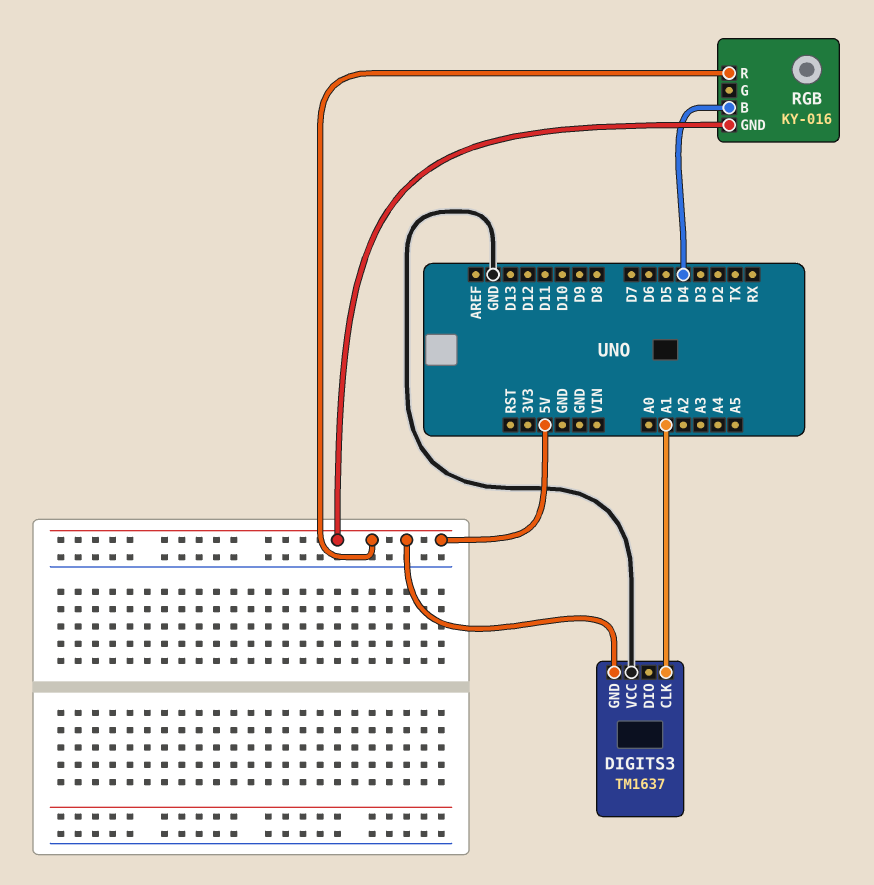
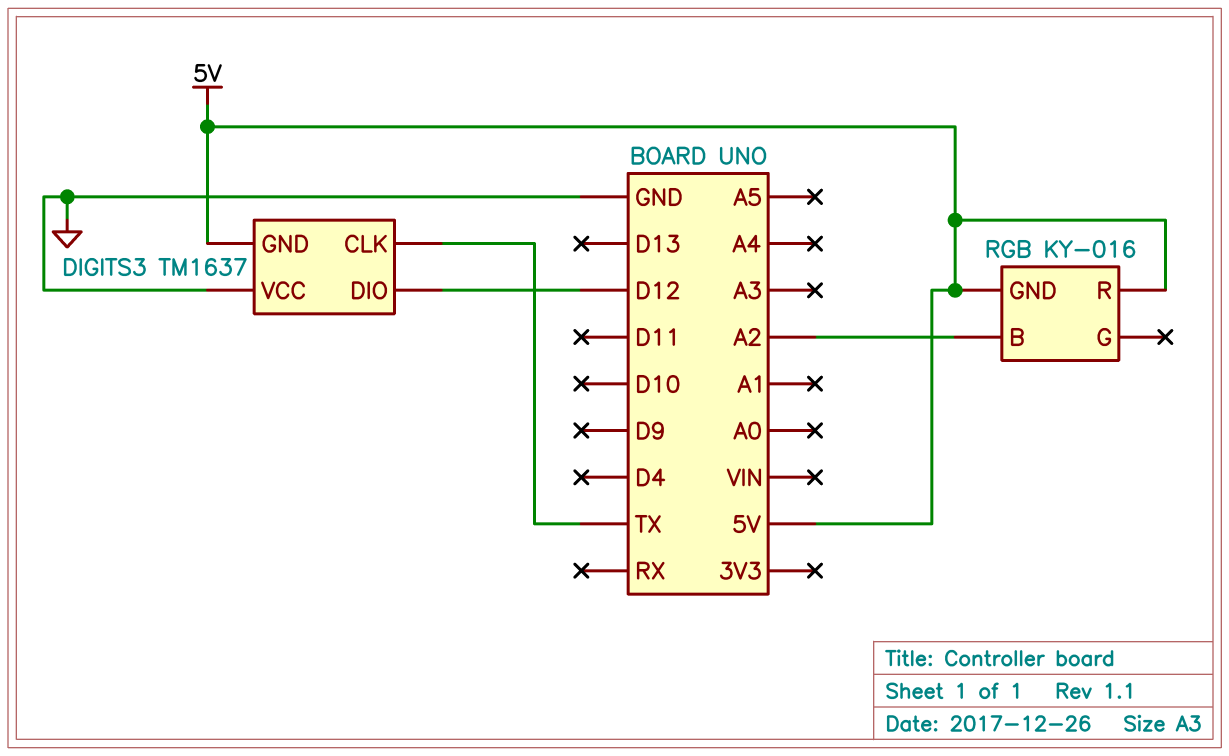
DIGITS3 pin CLK: A1 -> TX
DIGITS3 pin DIO: none -> D12
RGB pin B: D4 -> A2

